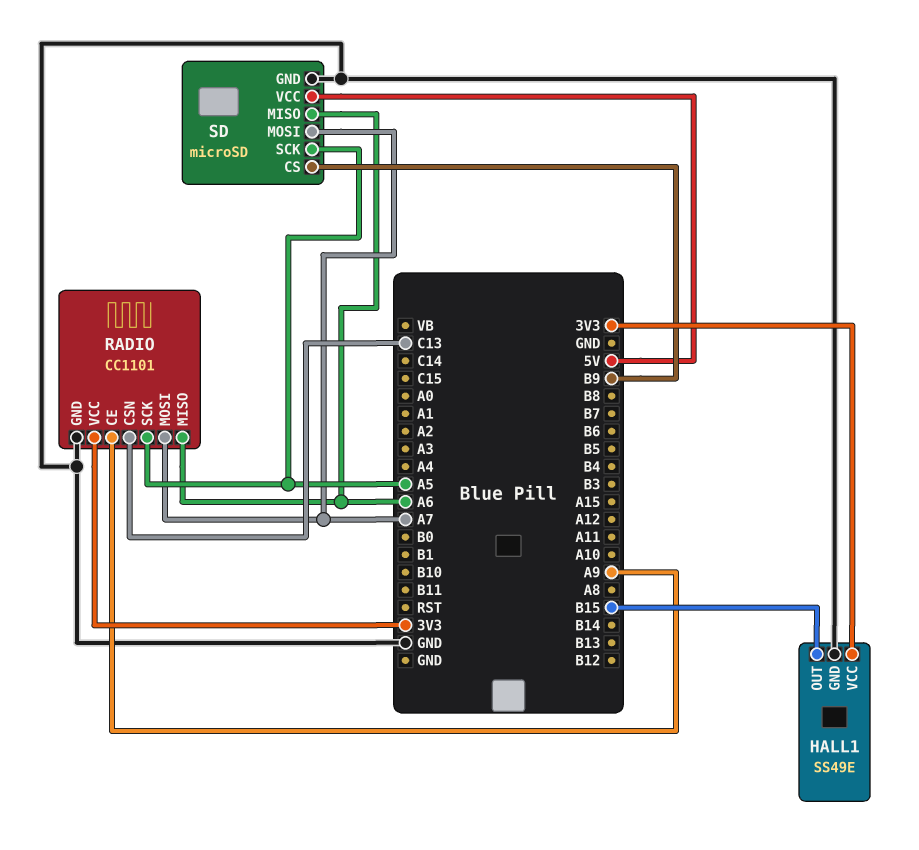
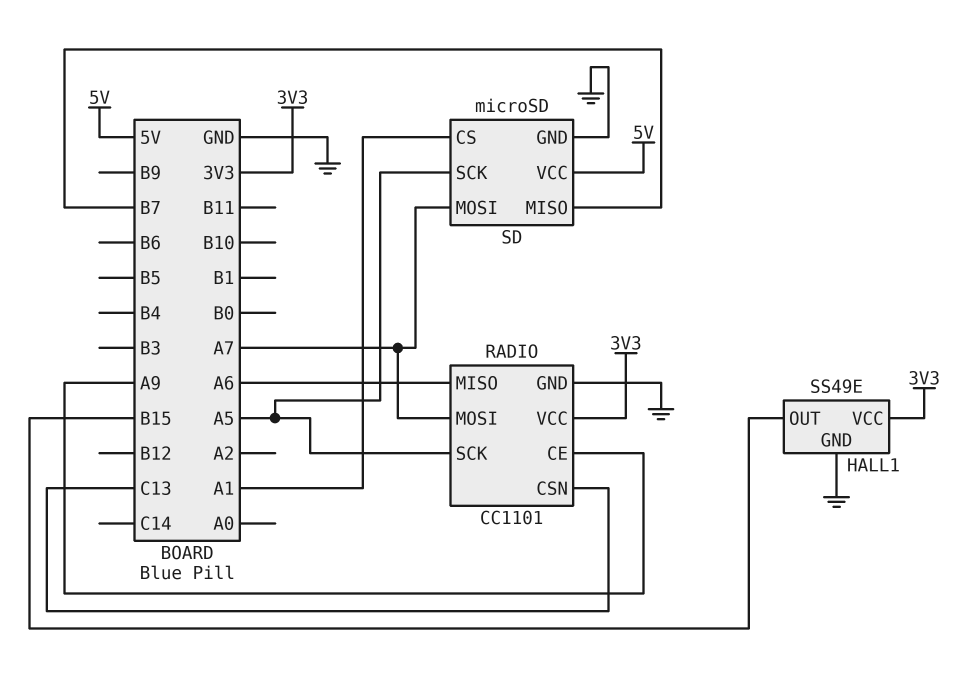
SD pin CS: B9 -> A1
SD pin MISO: A6 -> B7

